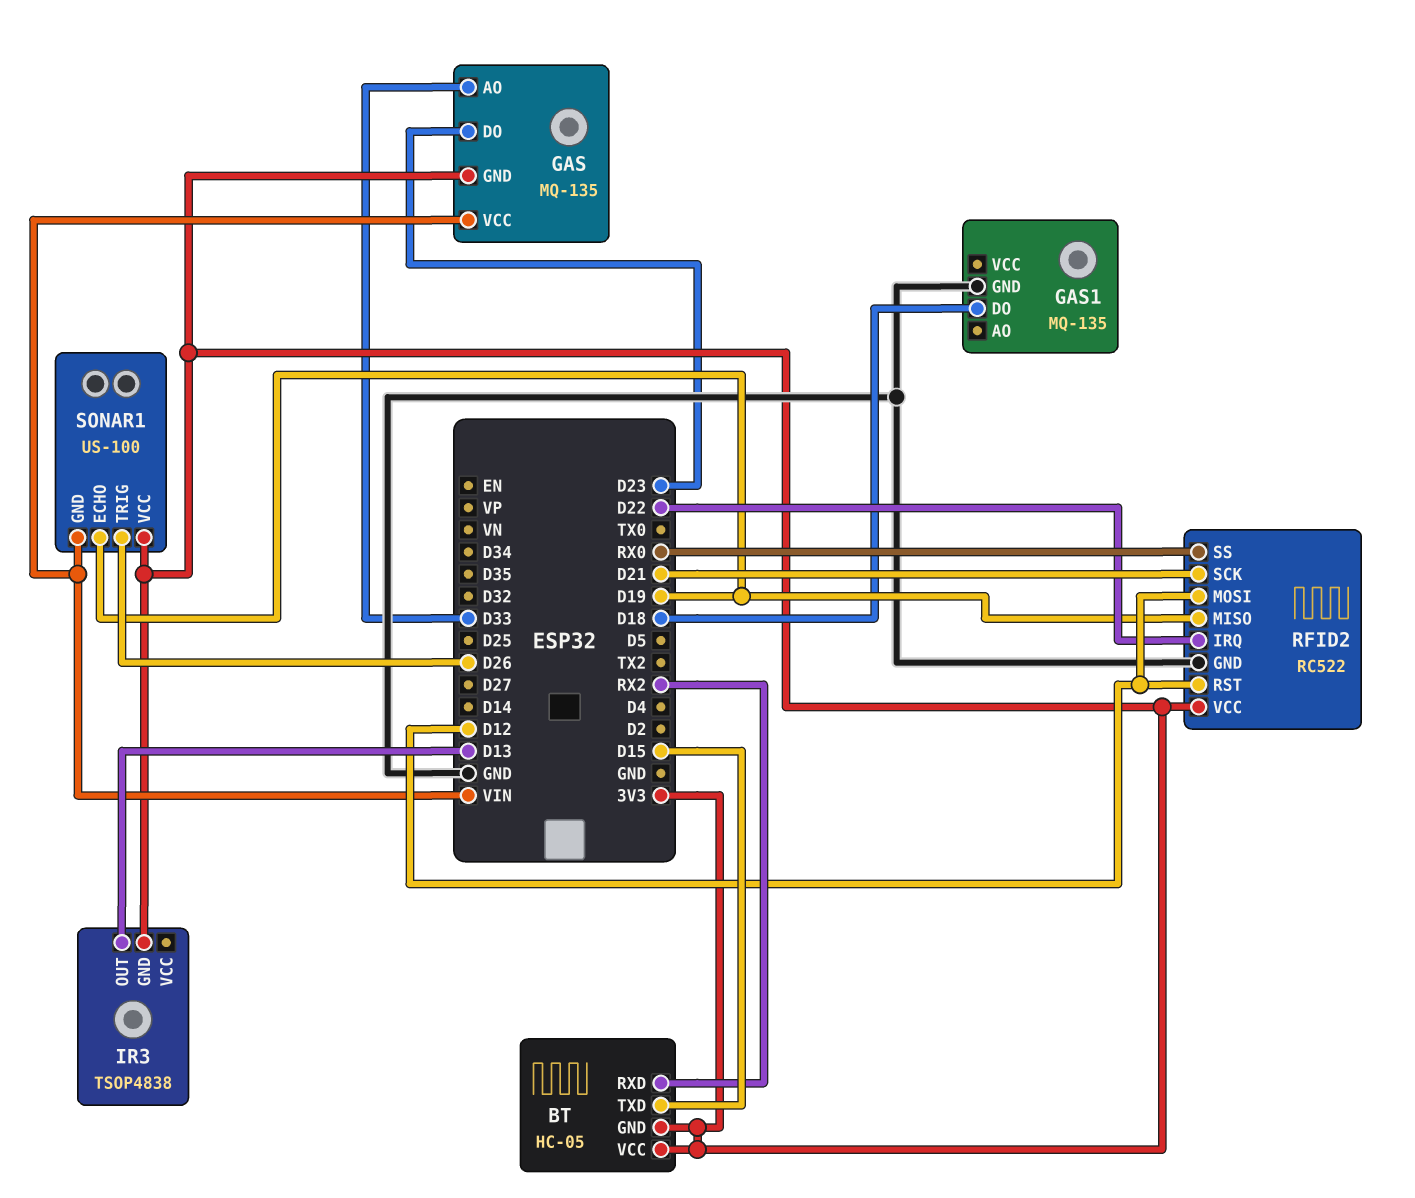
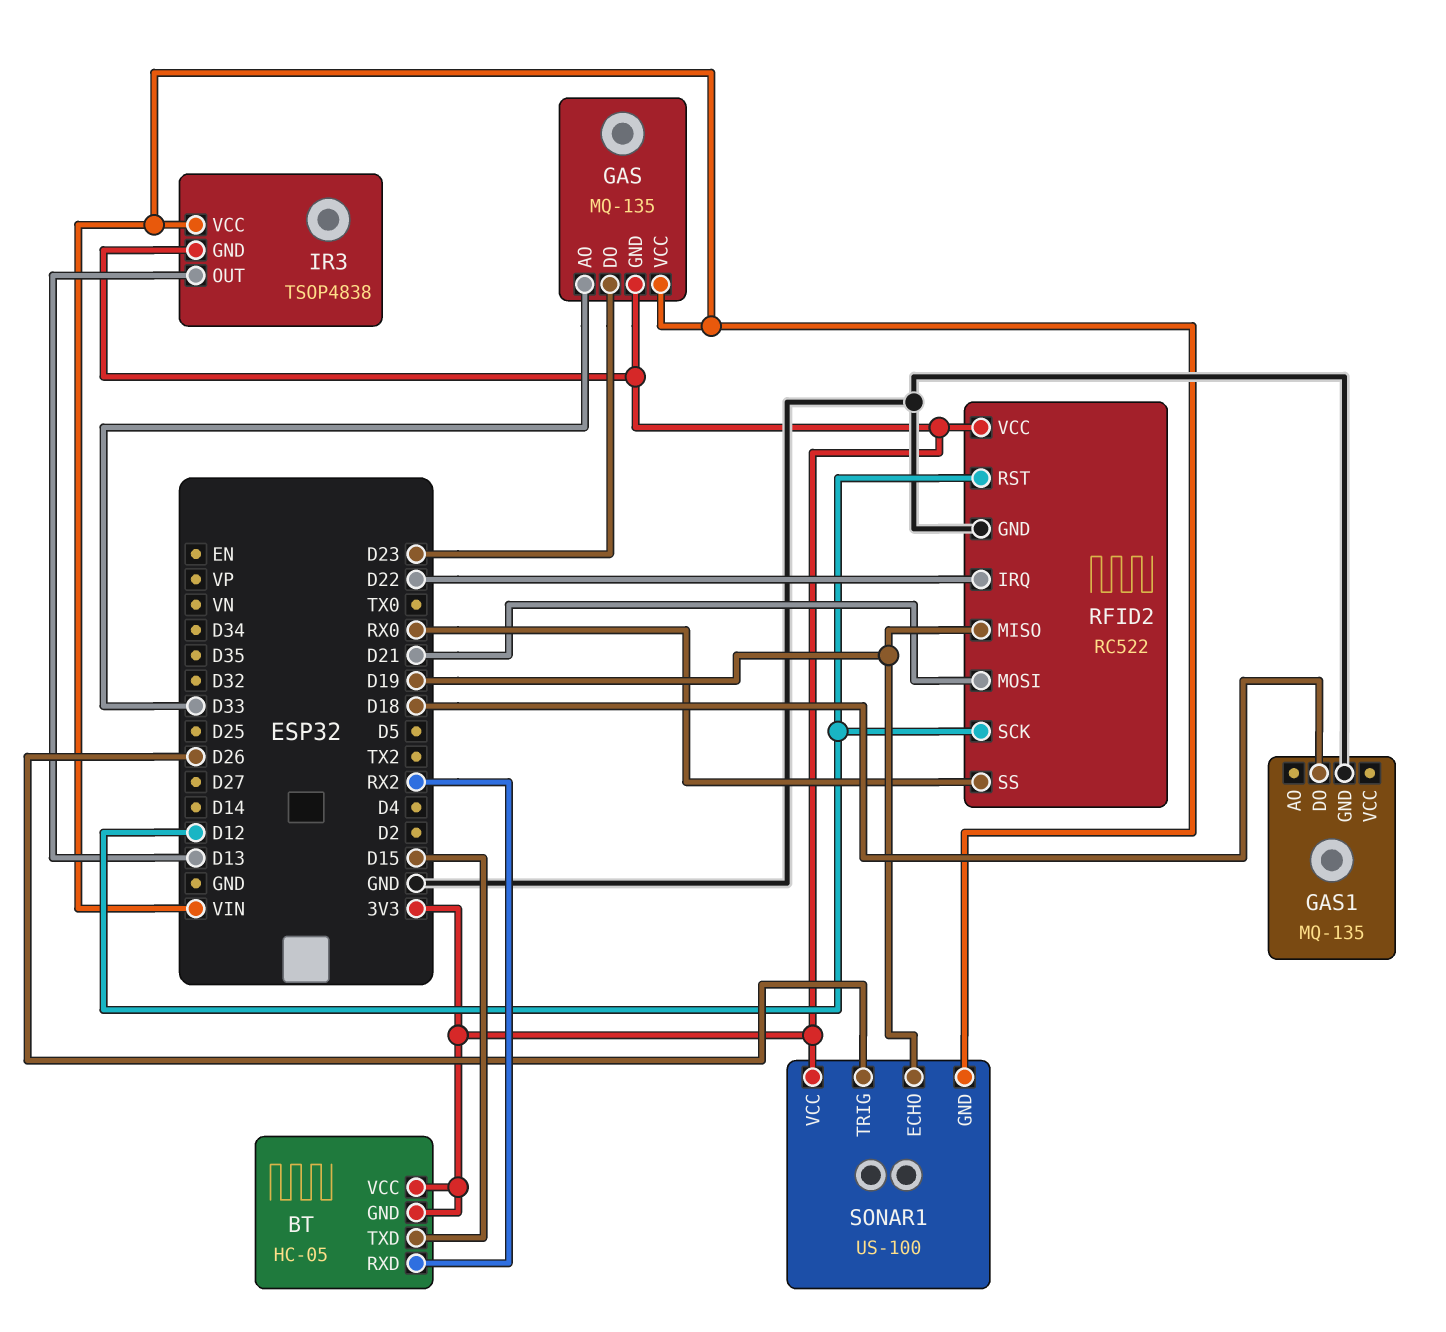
IR3 pin VCC: none -> VIN
RFID2 pin MOSI: D12 -> D21
RFID2 pin SCK: D21 -> D12

